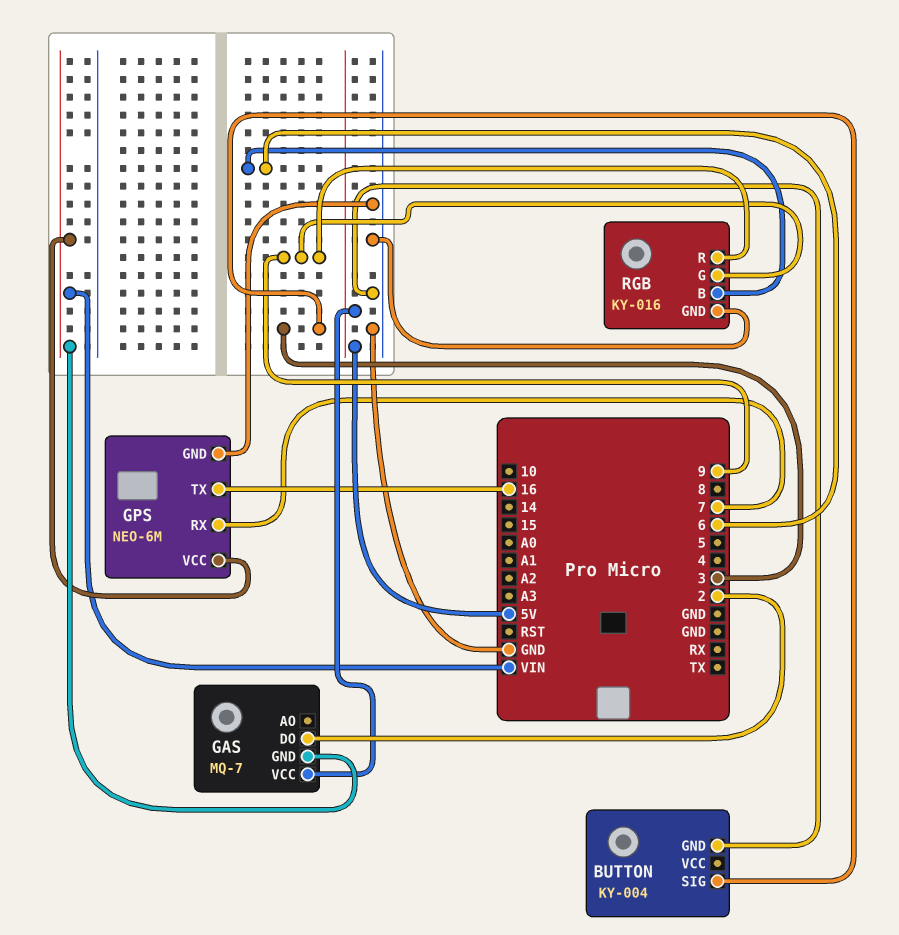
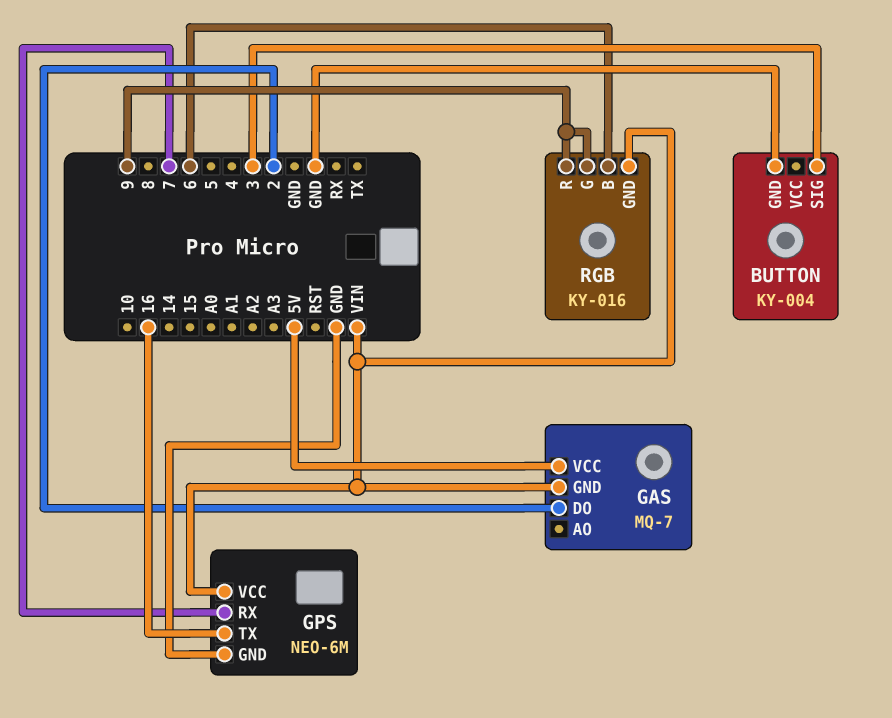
RGB pin GND: GND -> VIN

